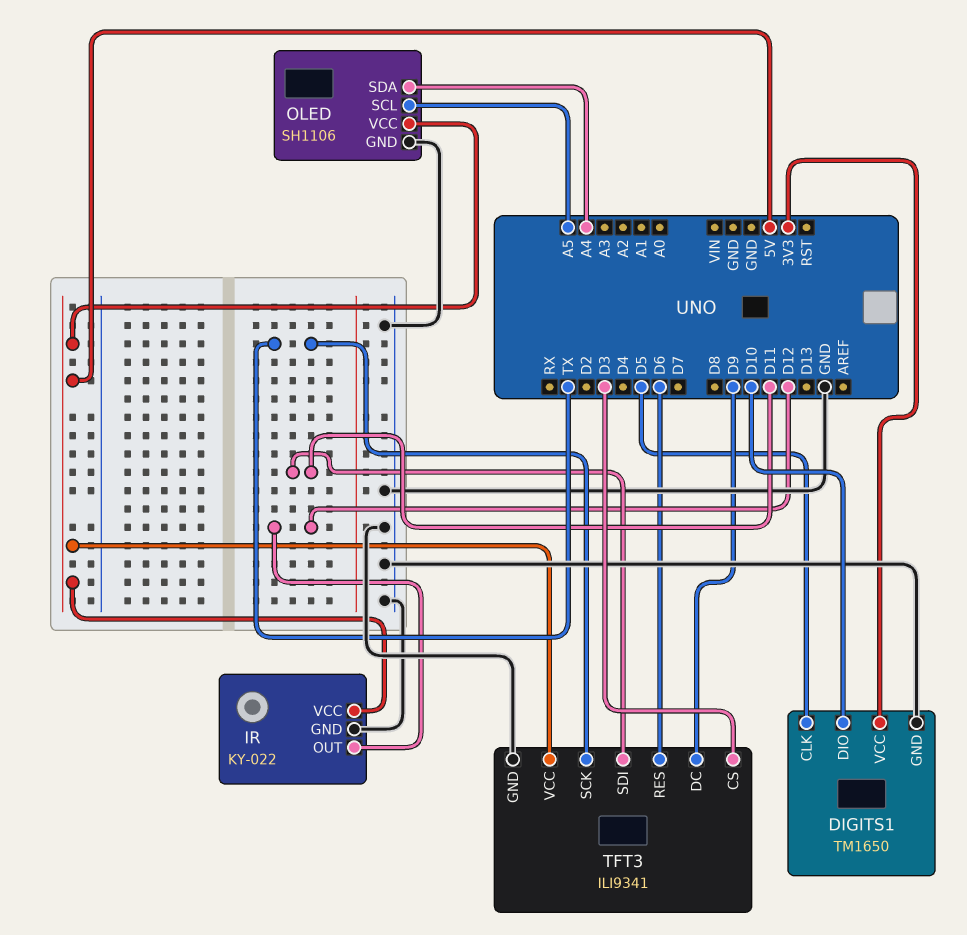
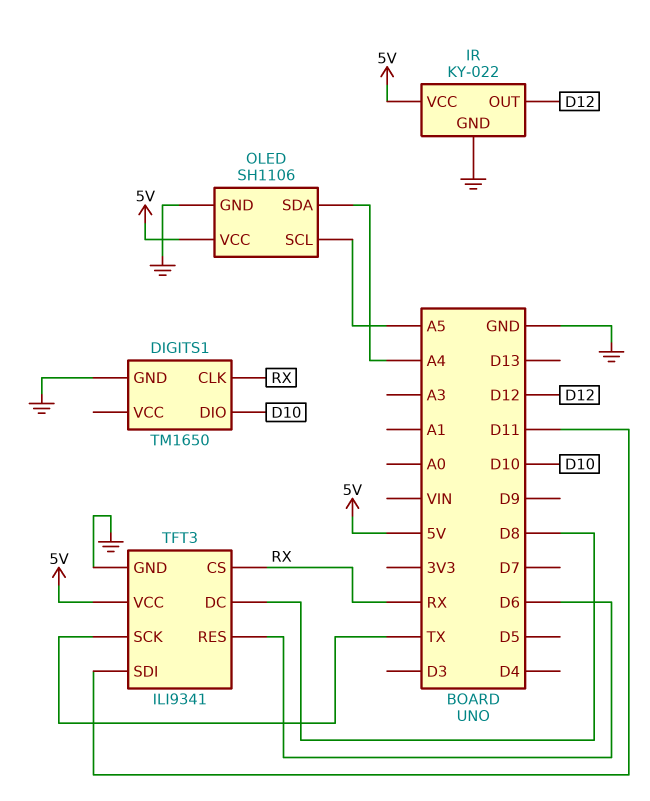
DIGITS1 pin CLK: D5 -> RX
DIGITS1 pin VCC: 3V3 -> none
TFT3 pin CS: D3 -> RX
TFT3 pin DC: D9 -> D8

